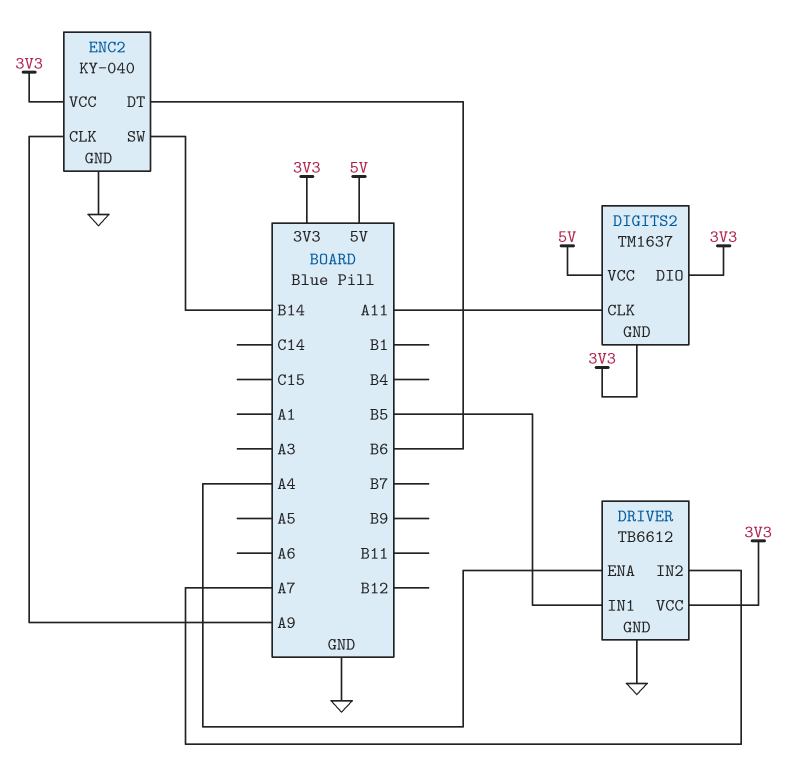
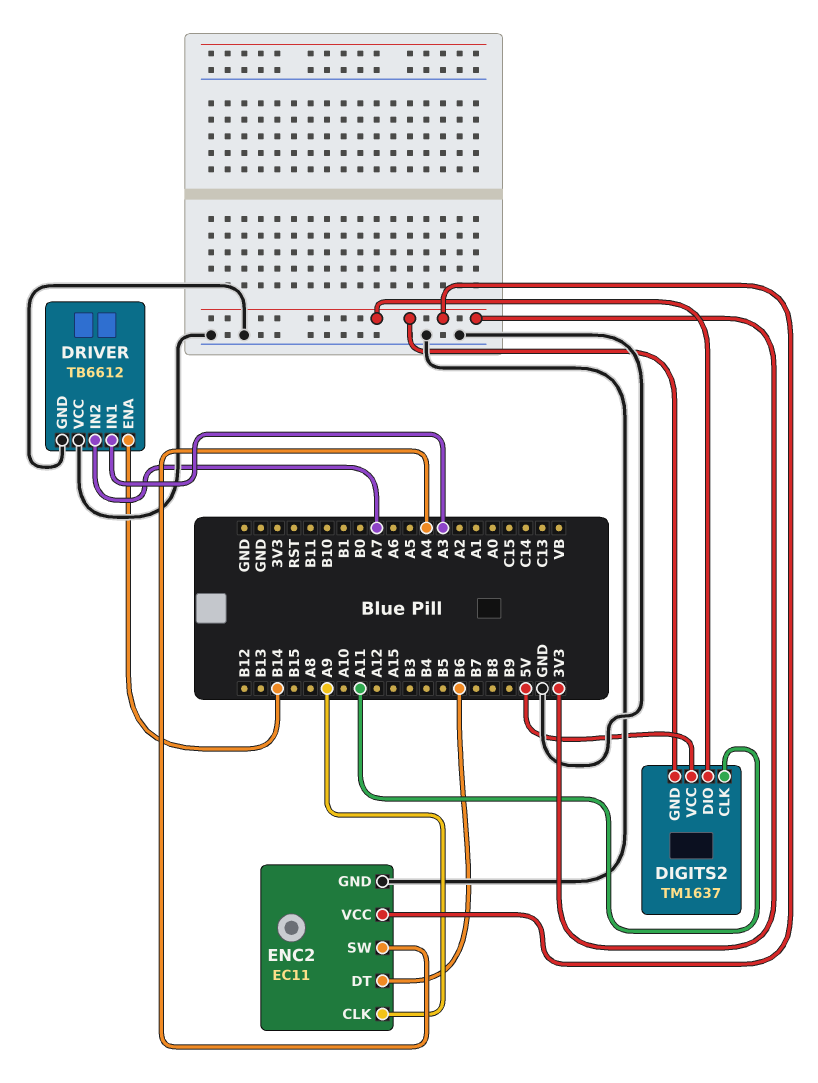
DRIVER pin ENA: A4 -> B14
DRIVER pin IN1: B5 -> A3
DRIVER pin VCC: 3V3 -> GND
ENC2: KY-040 -> EC11
ENC2 pin SW: B14 -> A4

